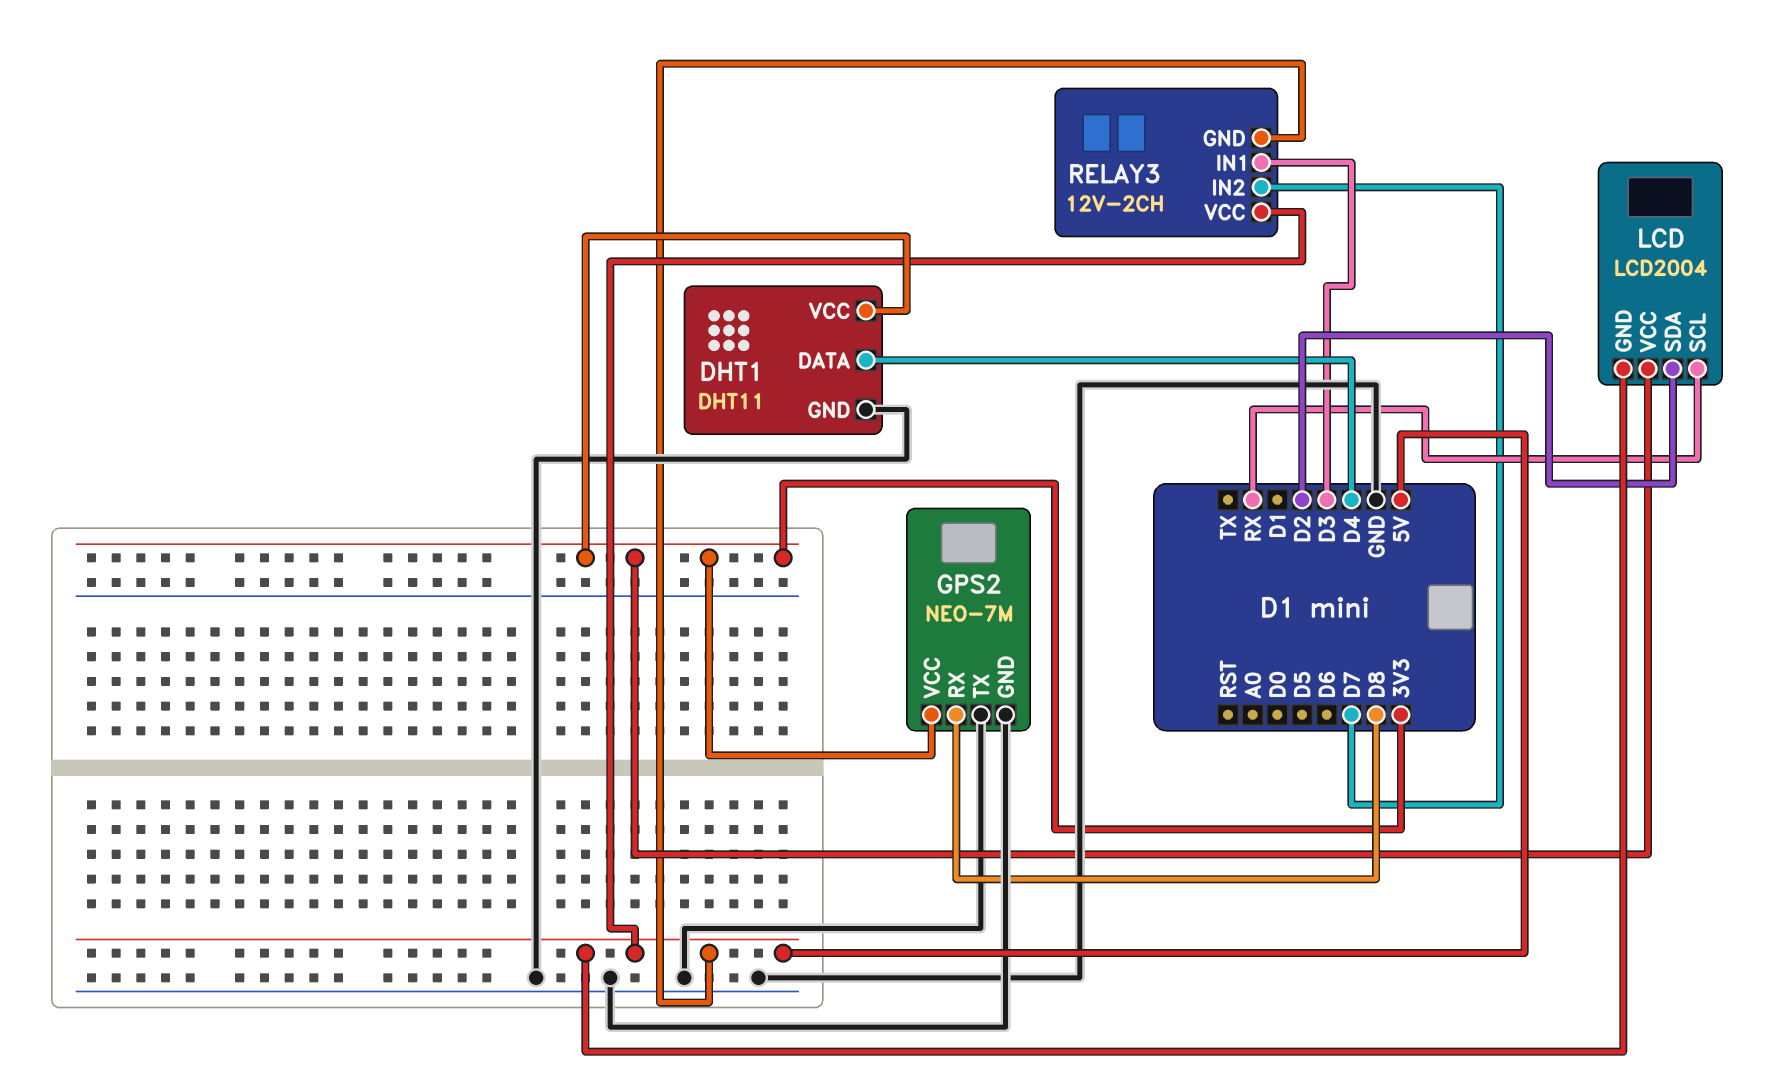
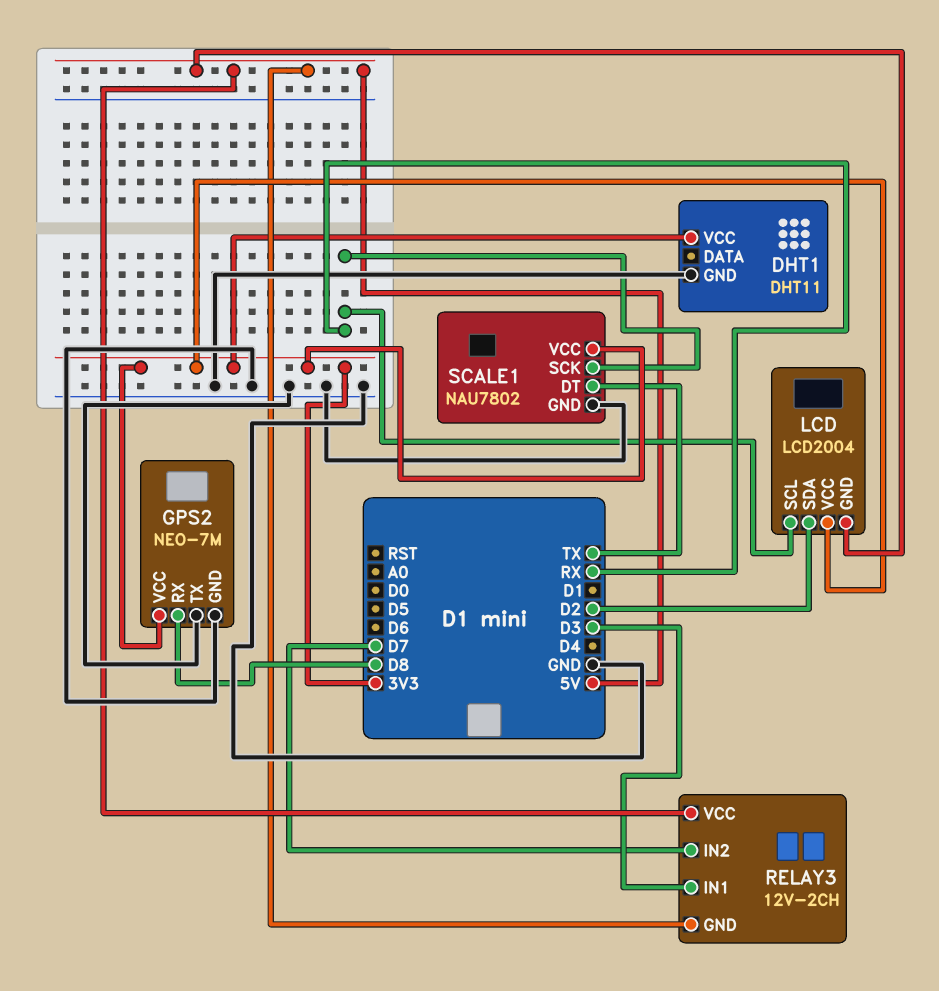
DHT1 pin DATA: D4 -> none
SCALE1: none -> NAU7802
SCALE1 pin DT: none -> TX
SCALE1 pin GND: none -> GND
SCALE1 pin SCK: none -> RX
SCALE1 pin VCC: none -> 3V3

